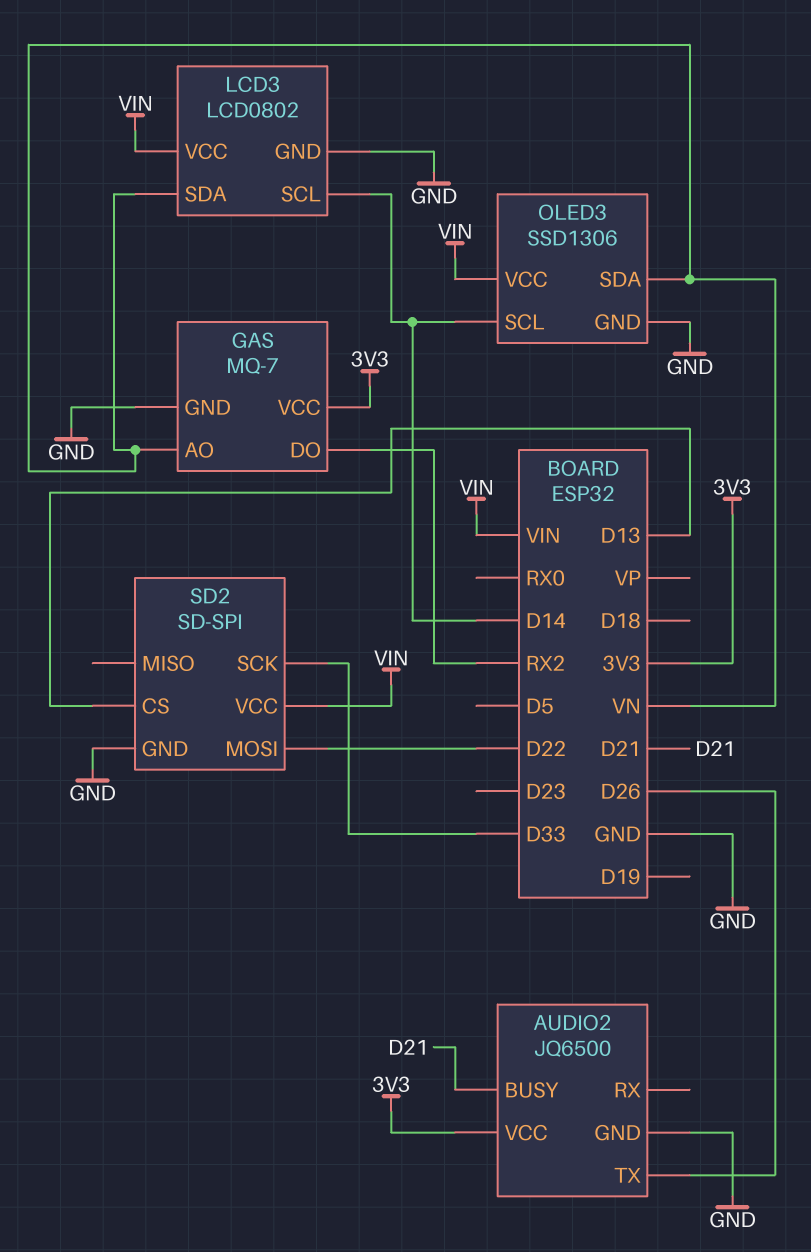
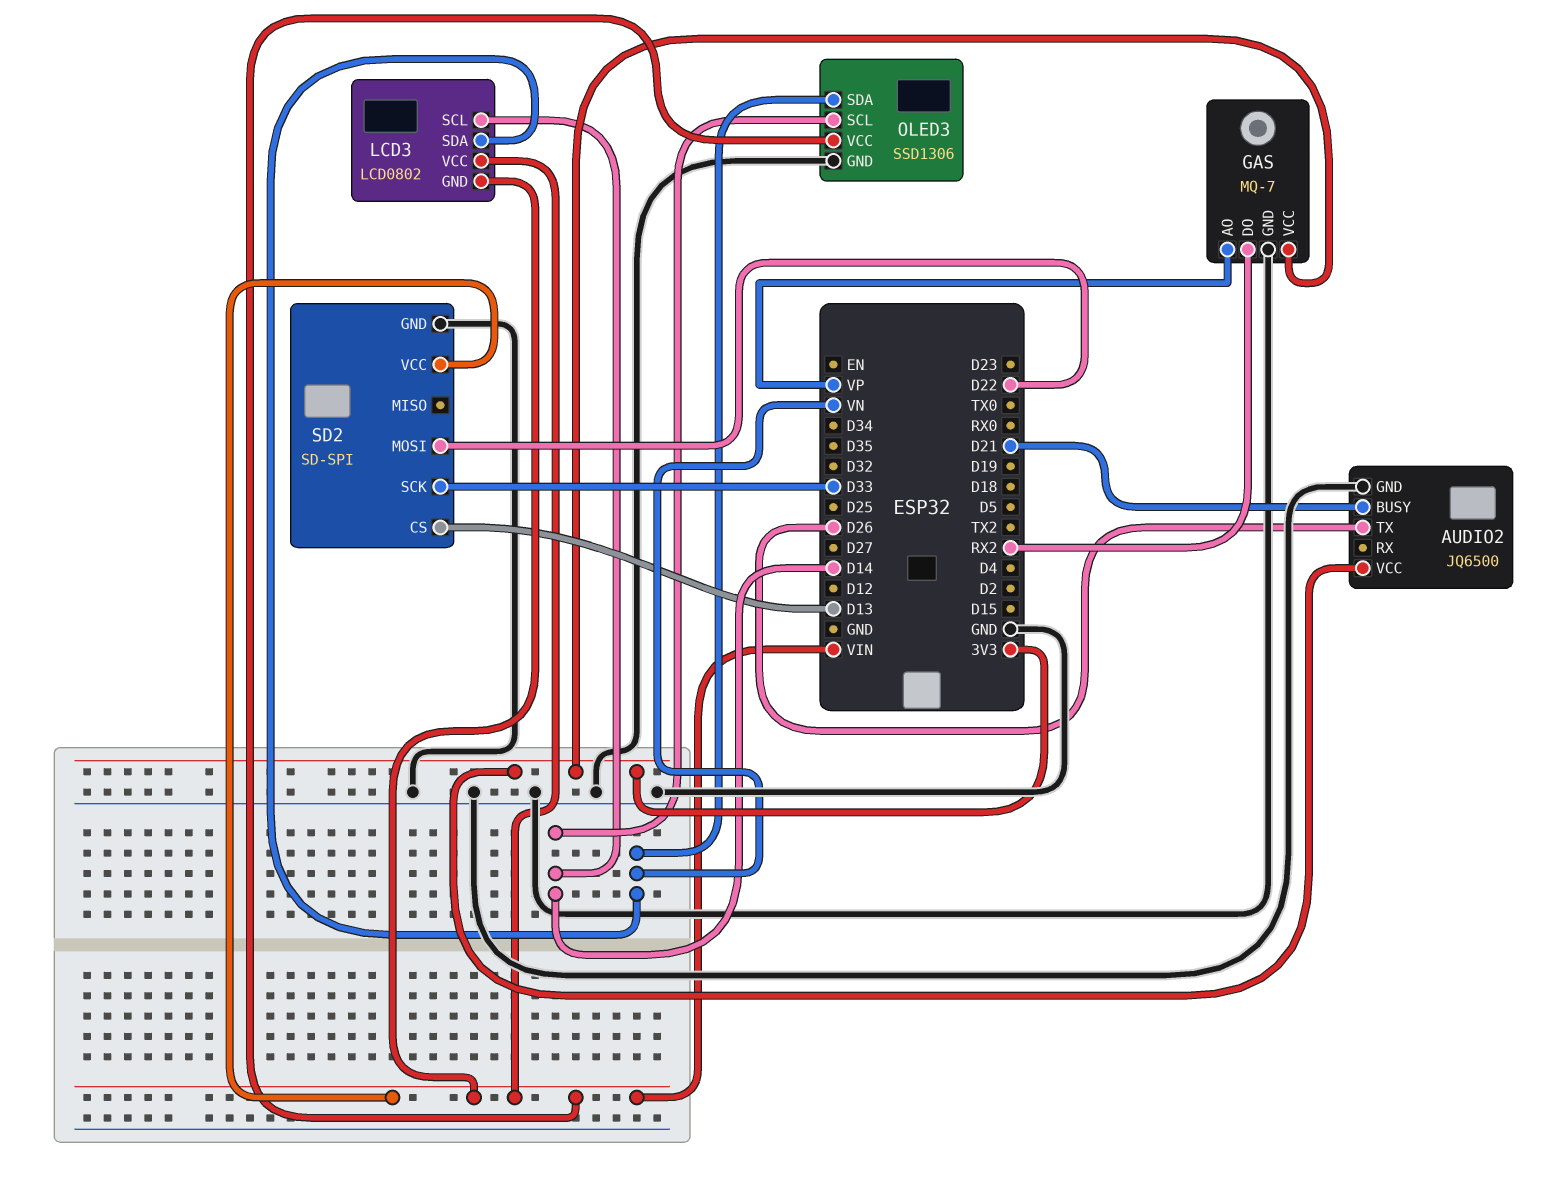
GAS pin AO: VN -> VP
LCD3 pin GND: GND -> VIN

